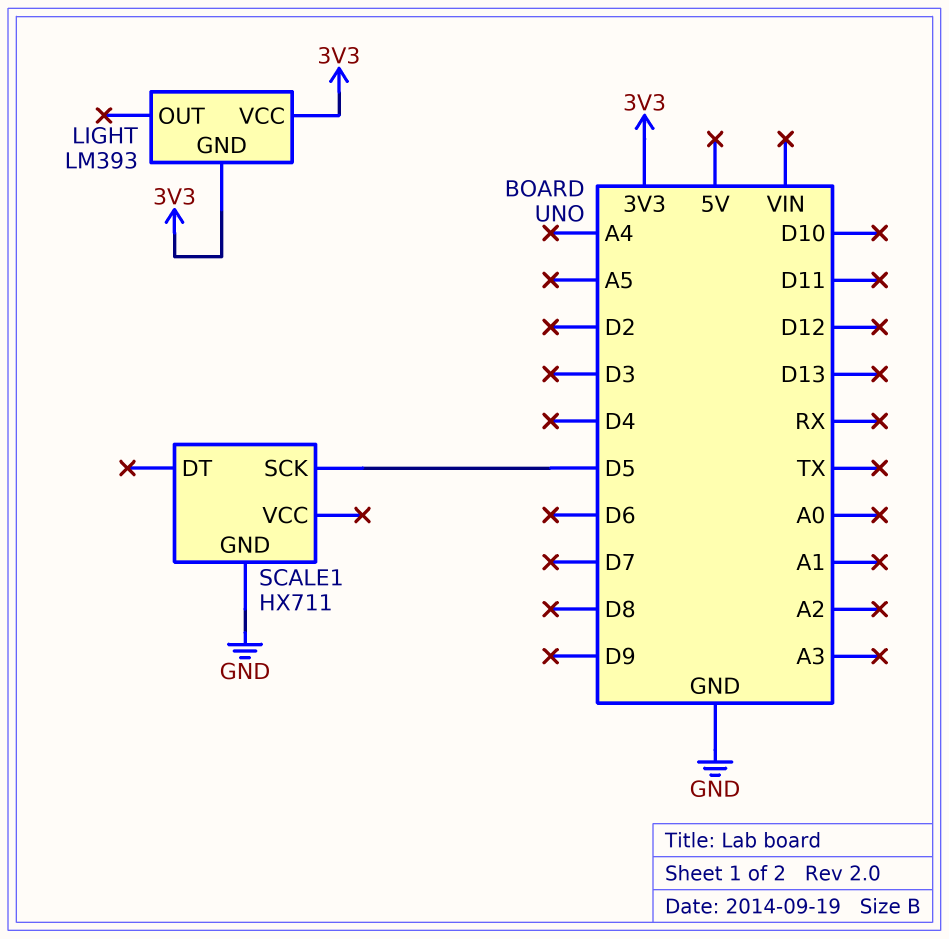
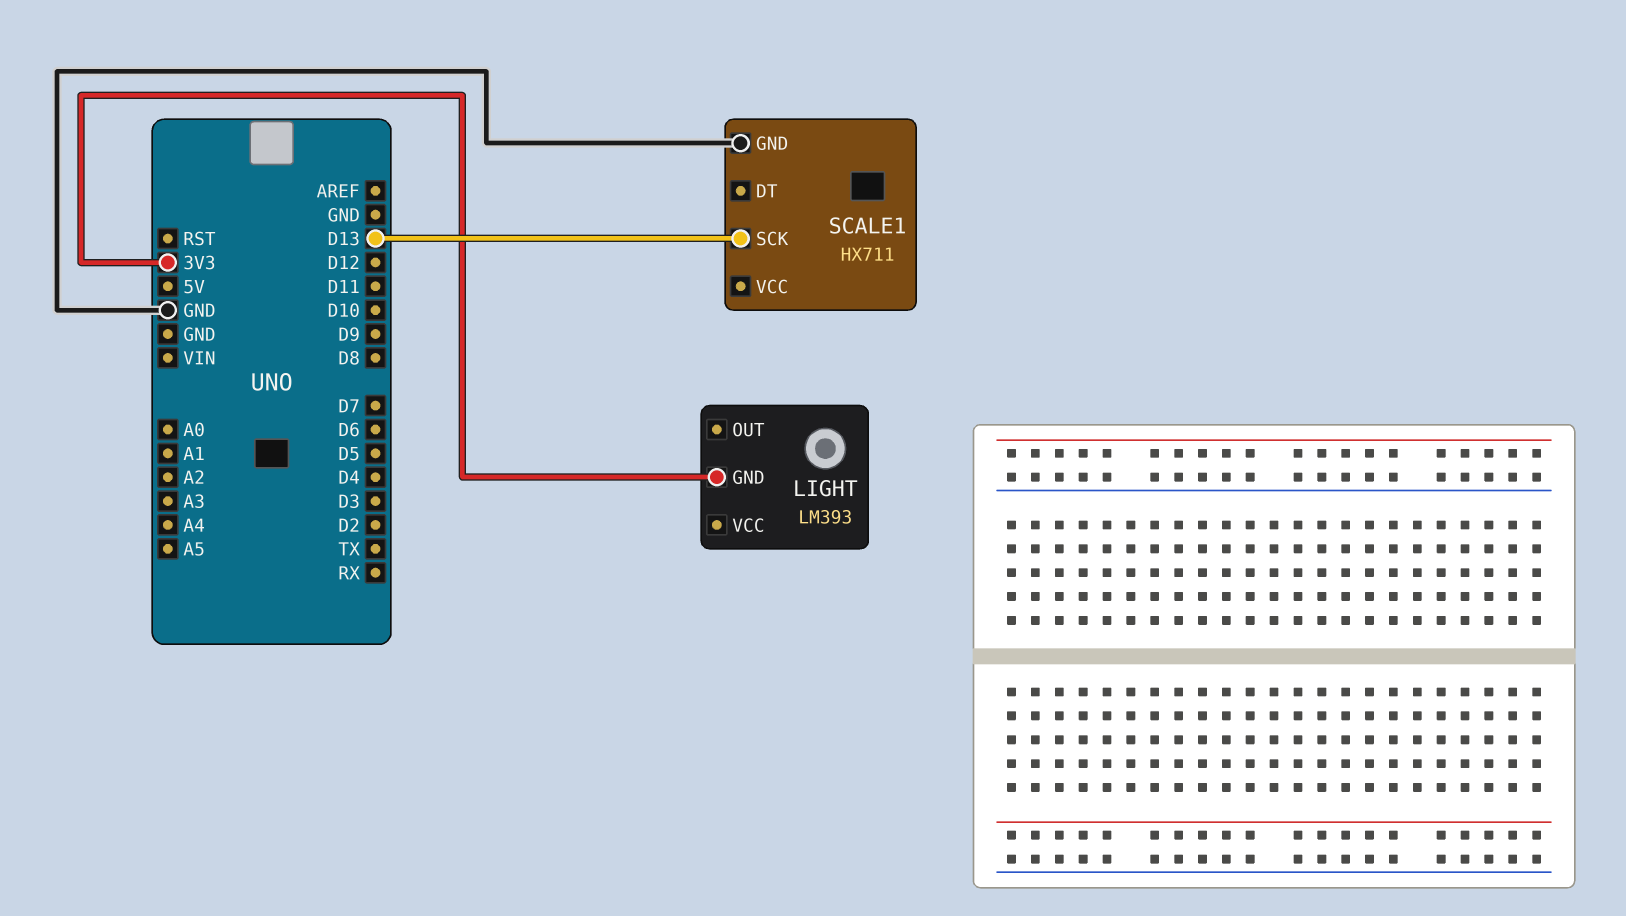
LIGHT pin VCC: 3V3 -> none
SCALE1 pin SCK: D5 -> D13

